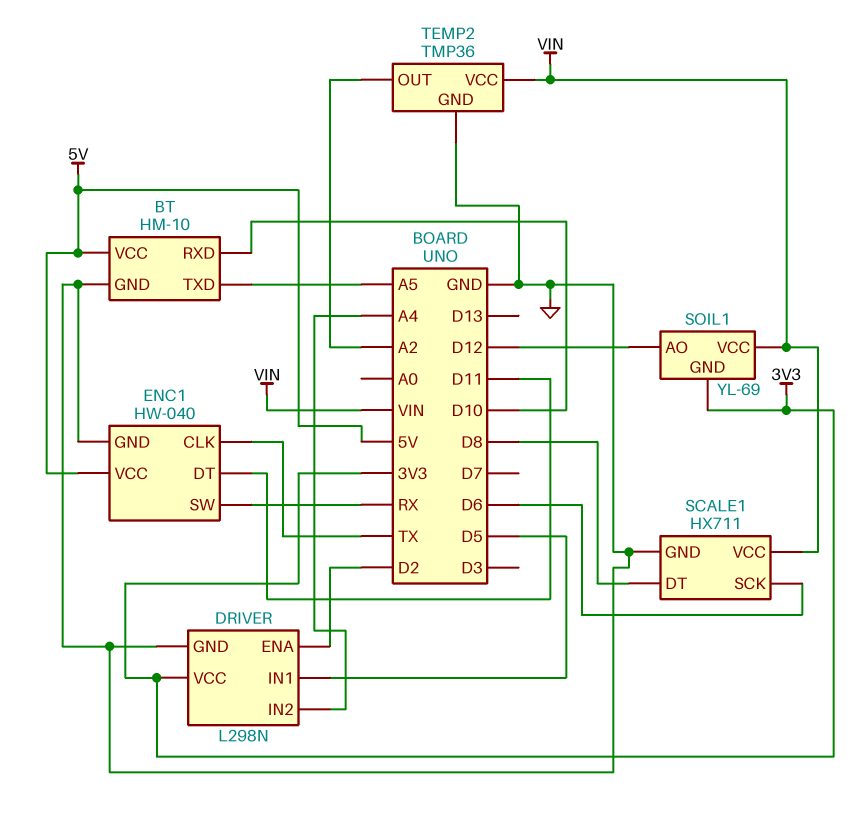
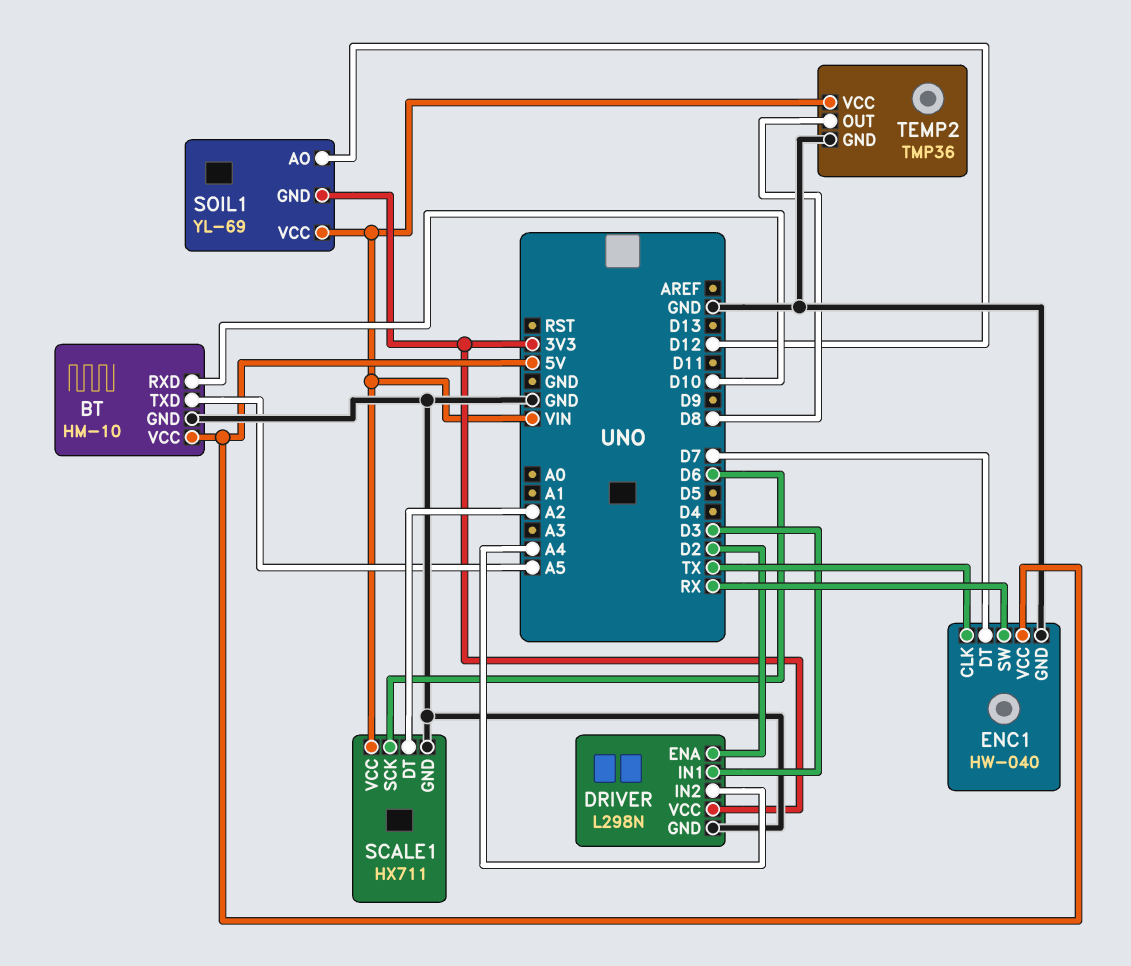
DRIVER pin IN1: D5 -> D3
ENC1 pin DT: D11 -> D7
SCALE1 pin DT: D8 -> A2
TEMP2 pin OUT: A2 -> D8

